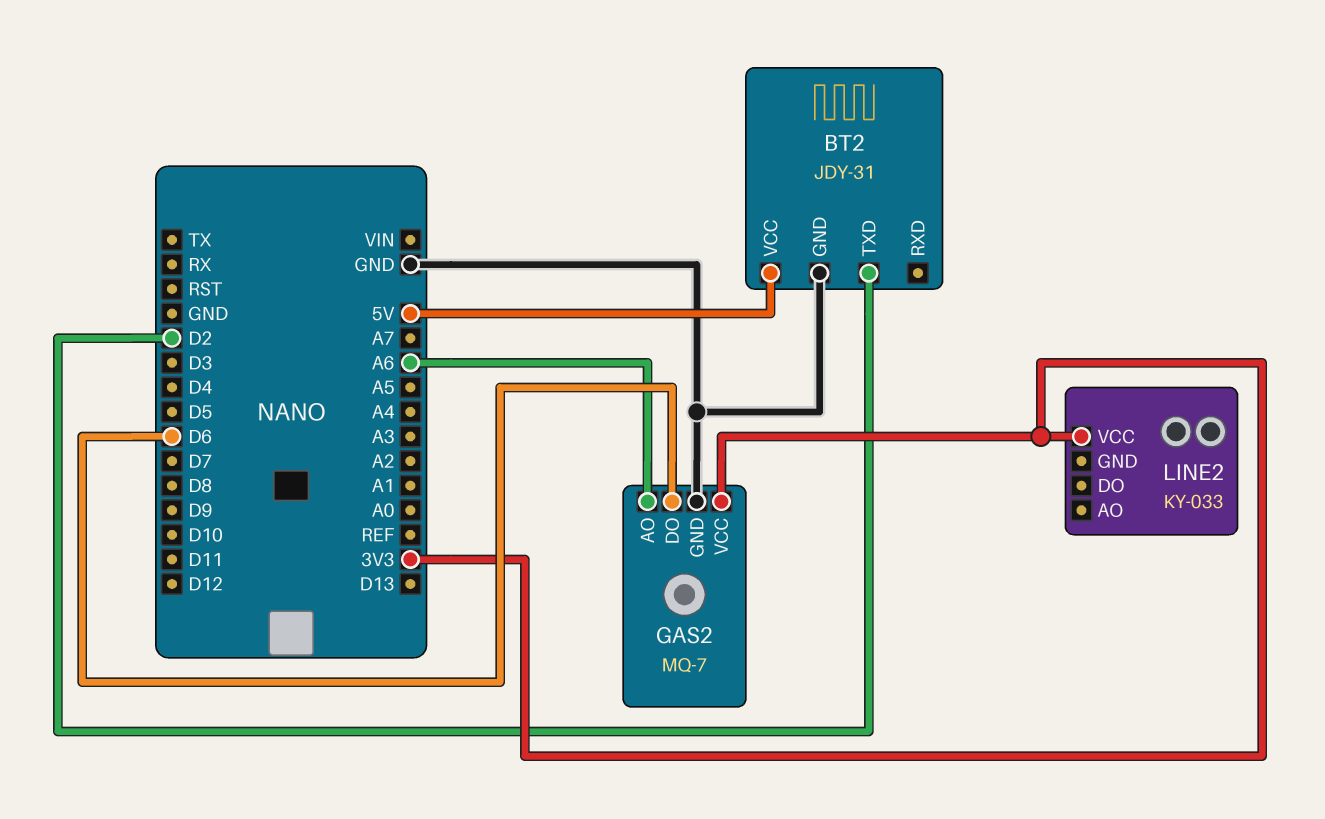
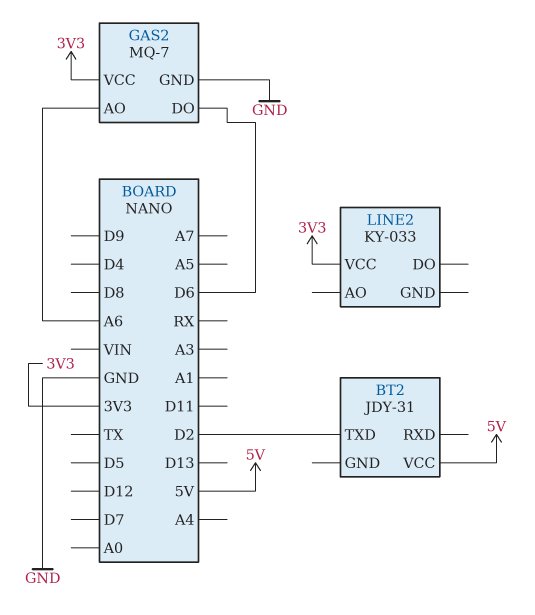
BT2 pin GND: GND -> none

